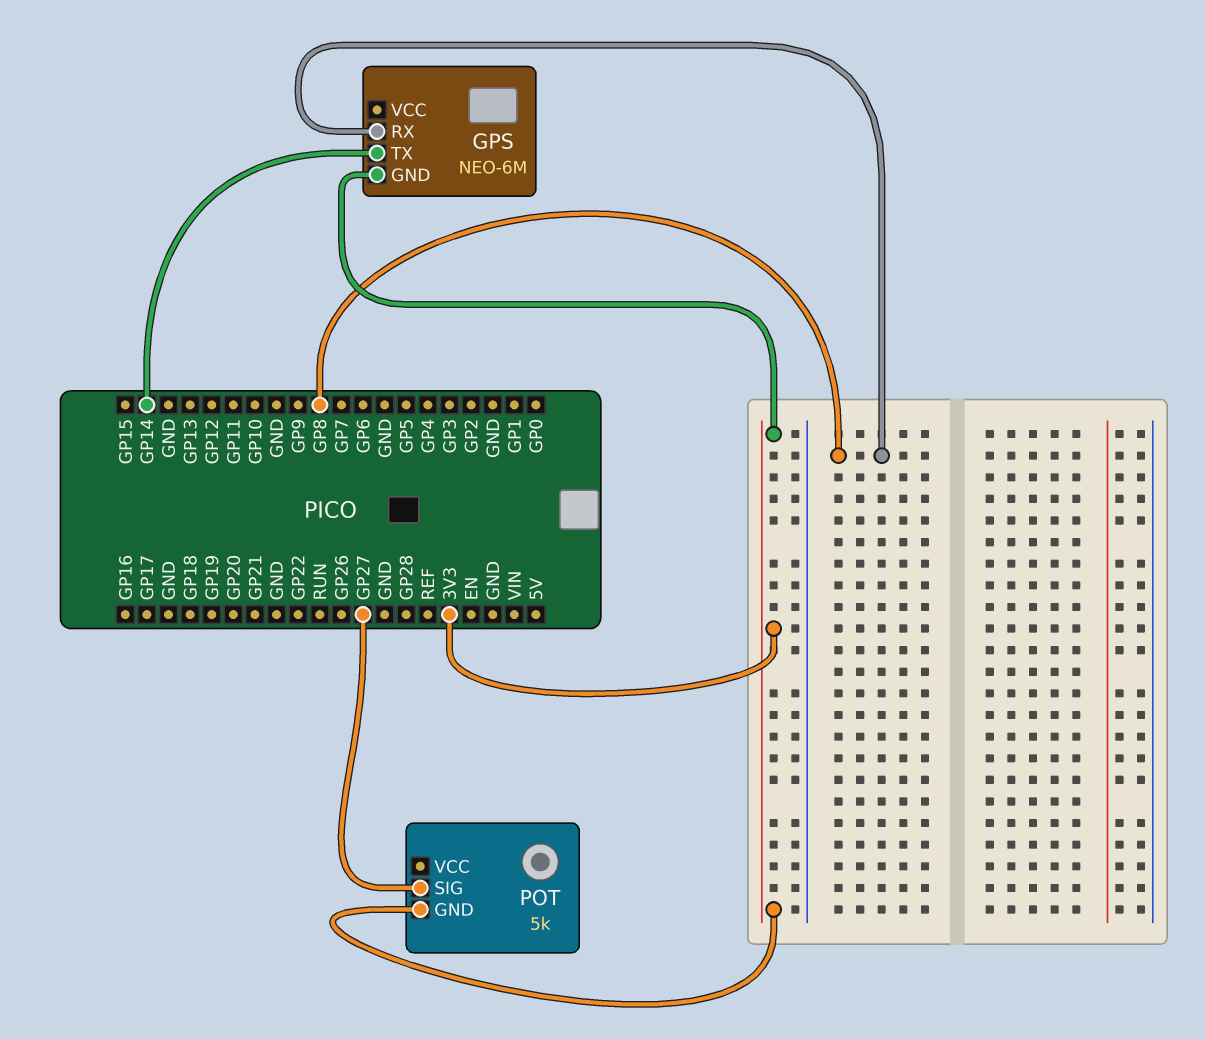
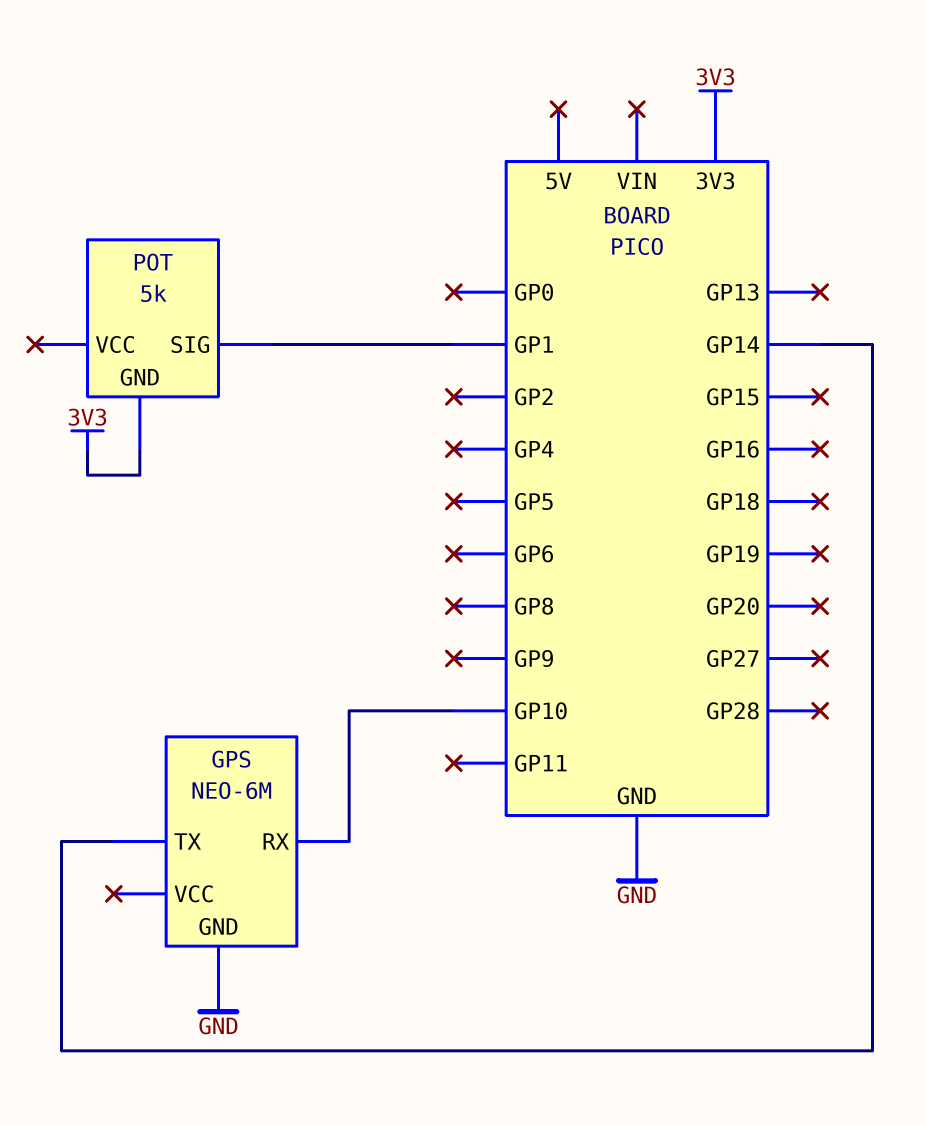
GPS pin GND: 3V3 -> GND
GPS pin RX: GP8 -> GP10
POT pin SIG: GP27 -> GP1

